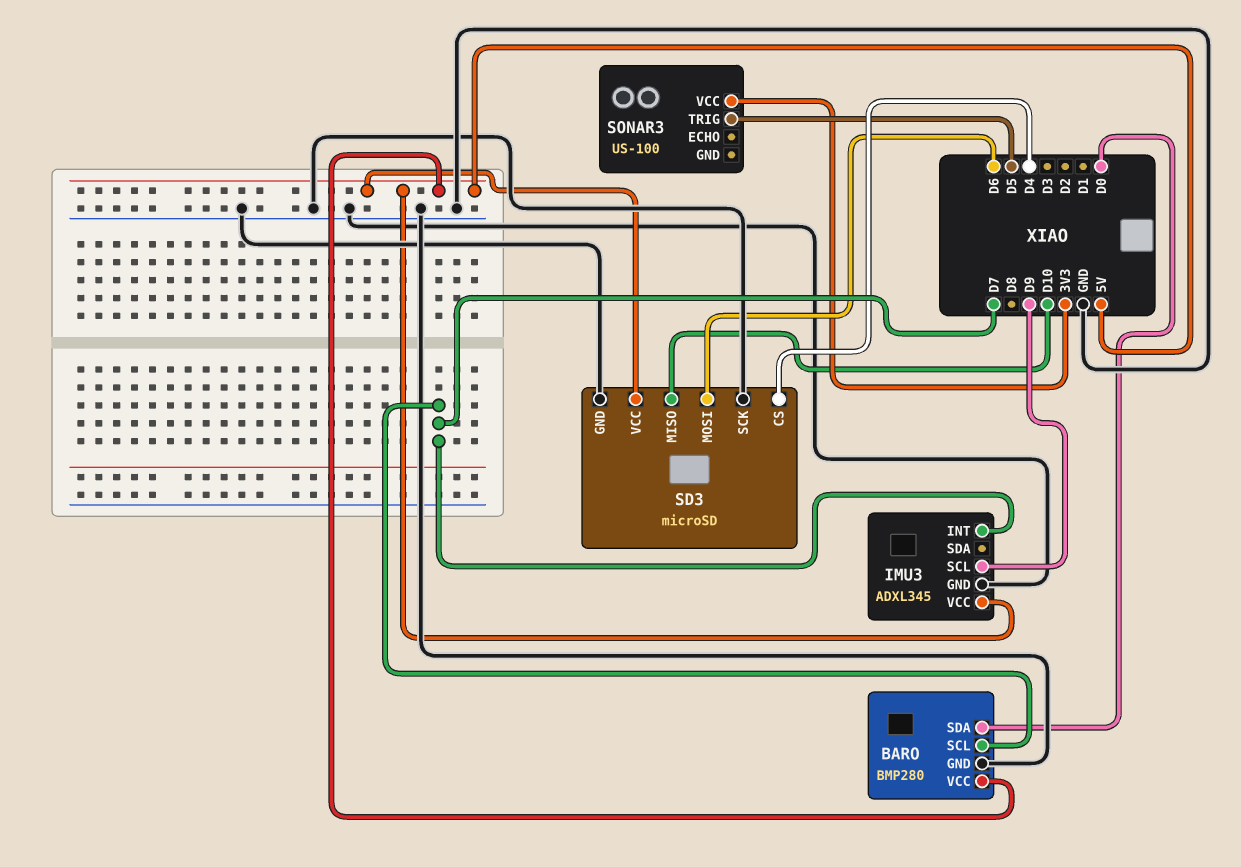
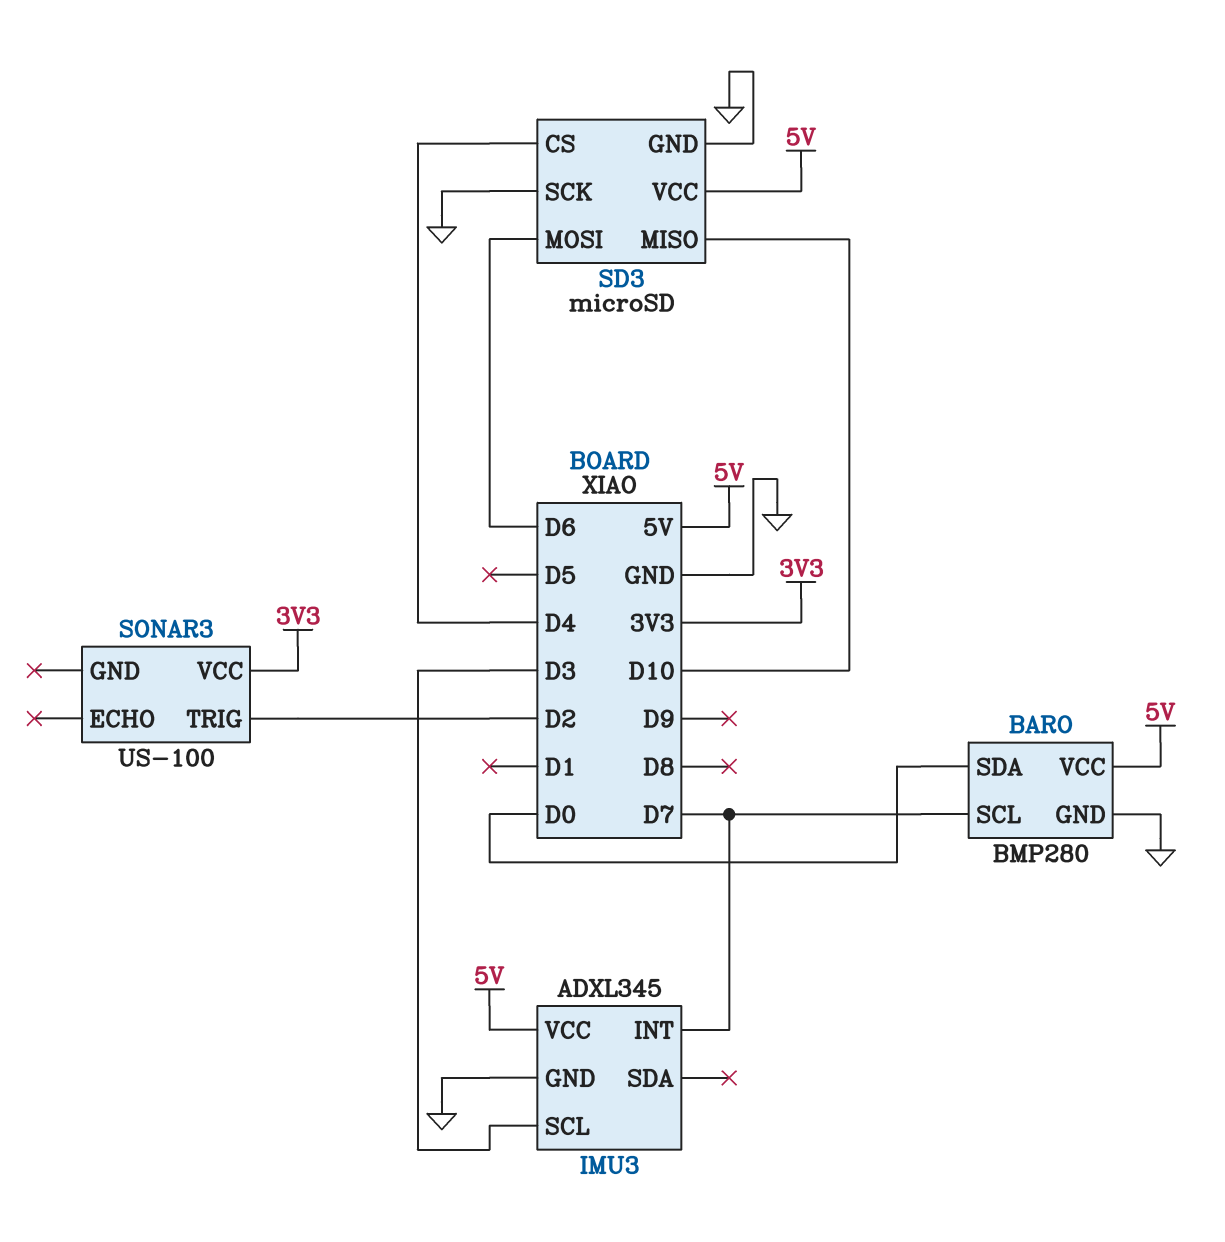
IMU3 pin SCL: D9 -> D3
SONAR3 pin TRIG: D5 -> D2

